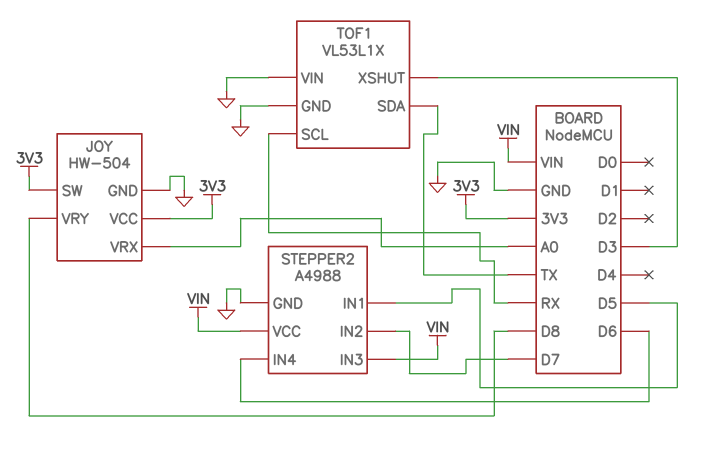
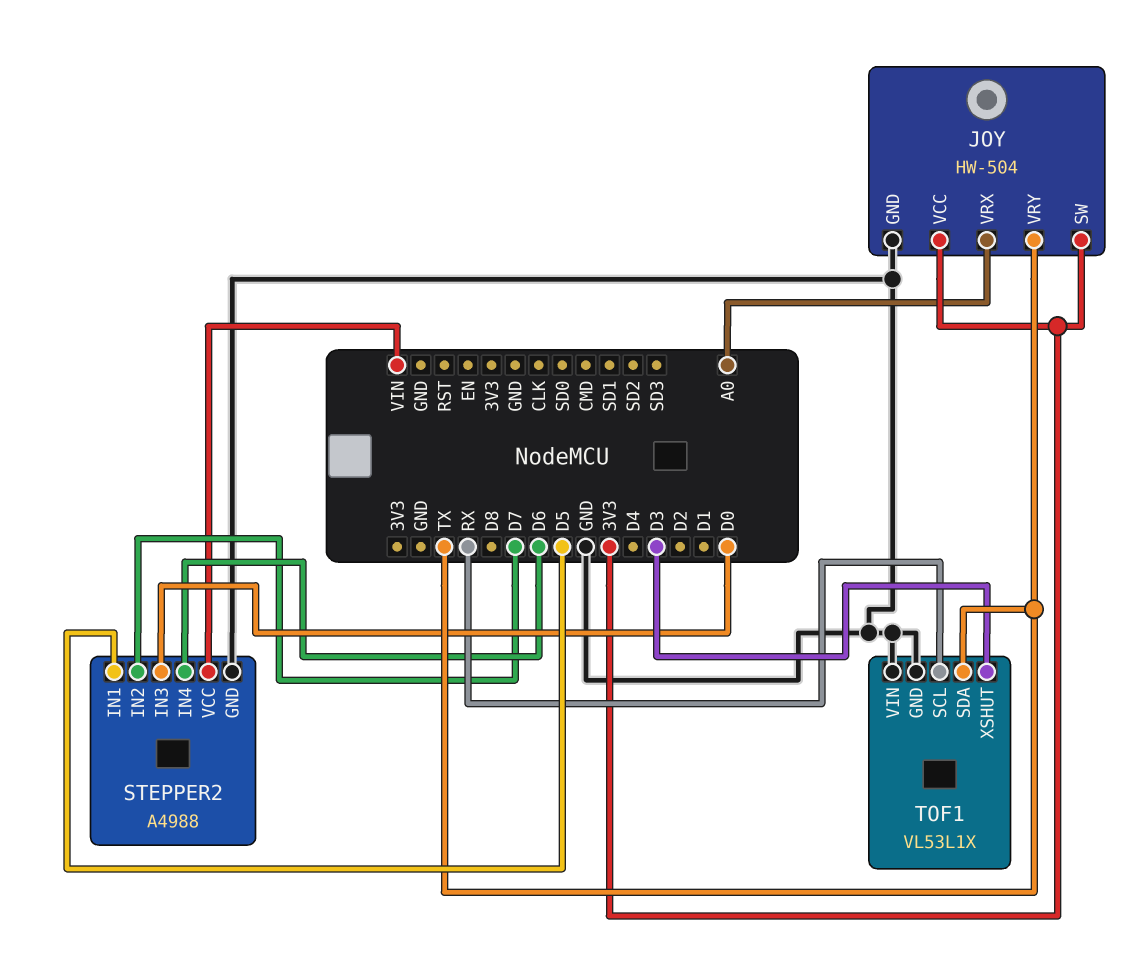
JOY pin VRY: D8 -> TX
STEPPER2 pin IN3: VIN -> D0

